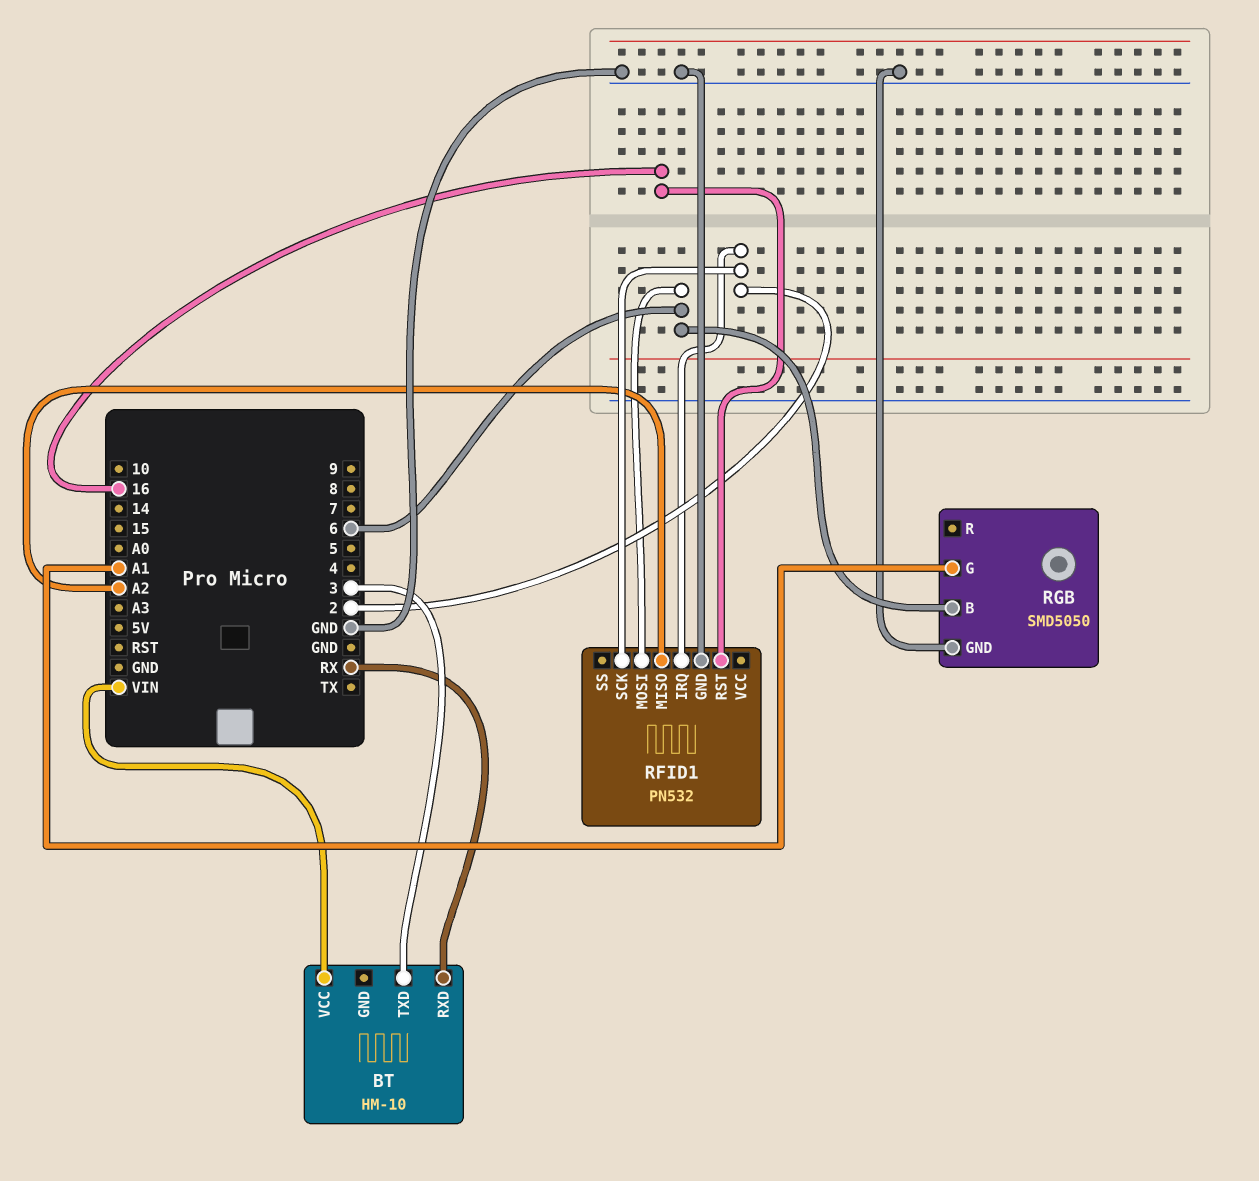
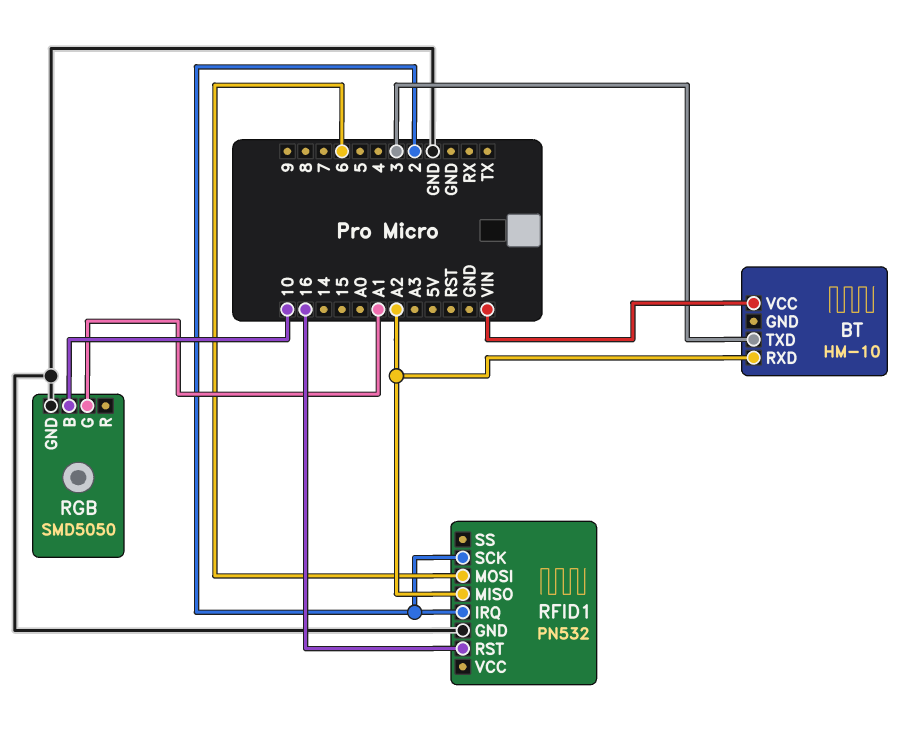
BT pin RXD: RX -> A2
RGB pin B: 6 -> 10

